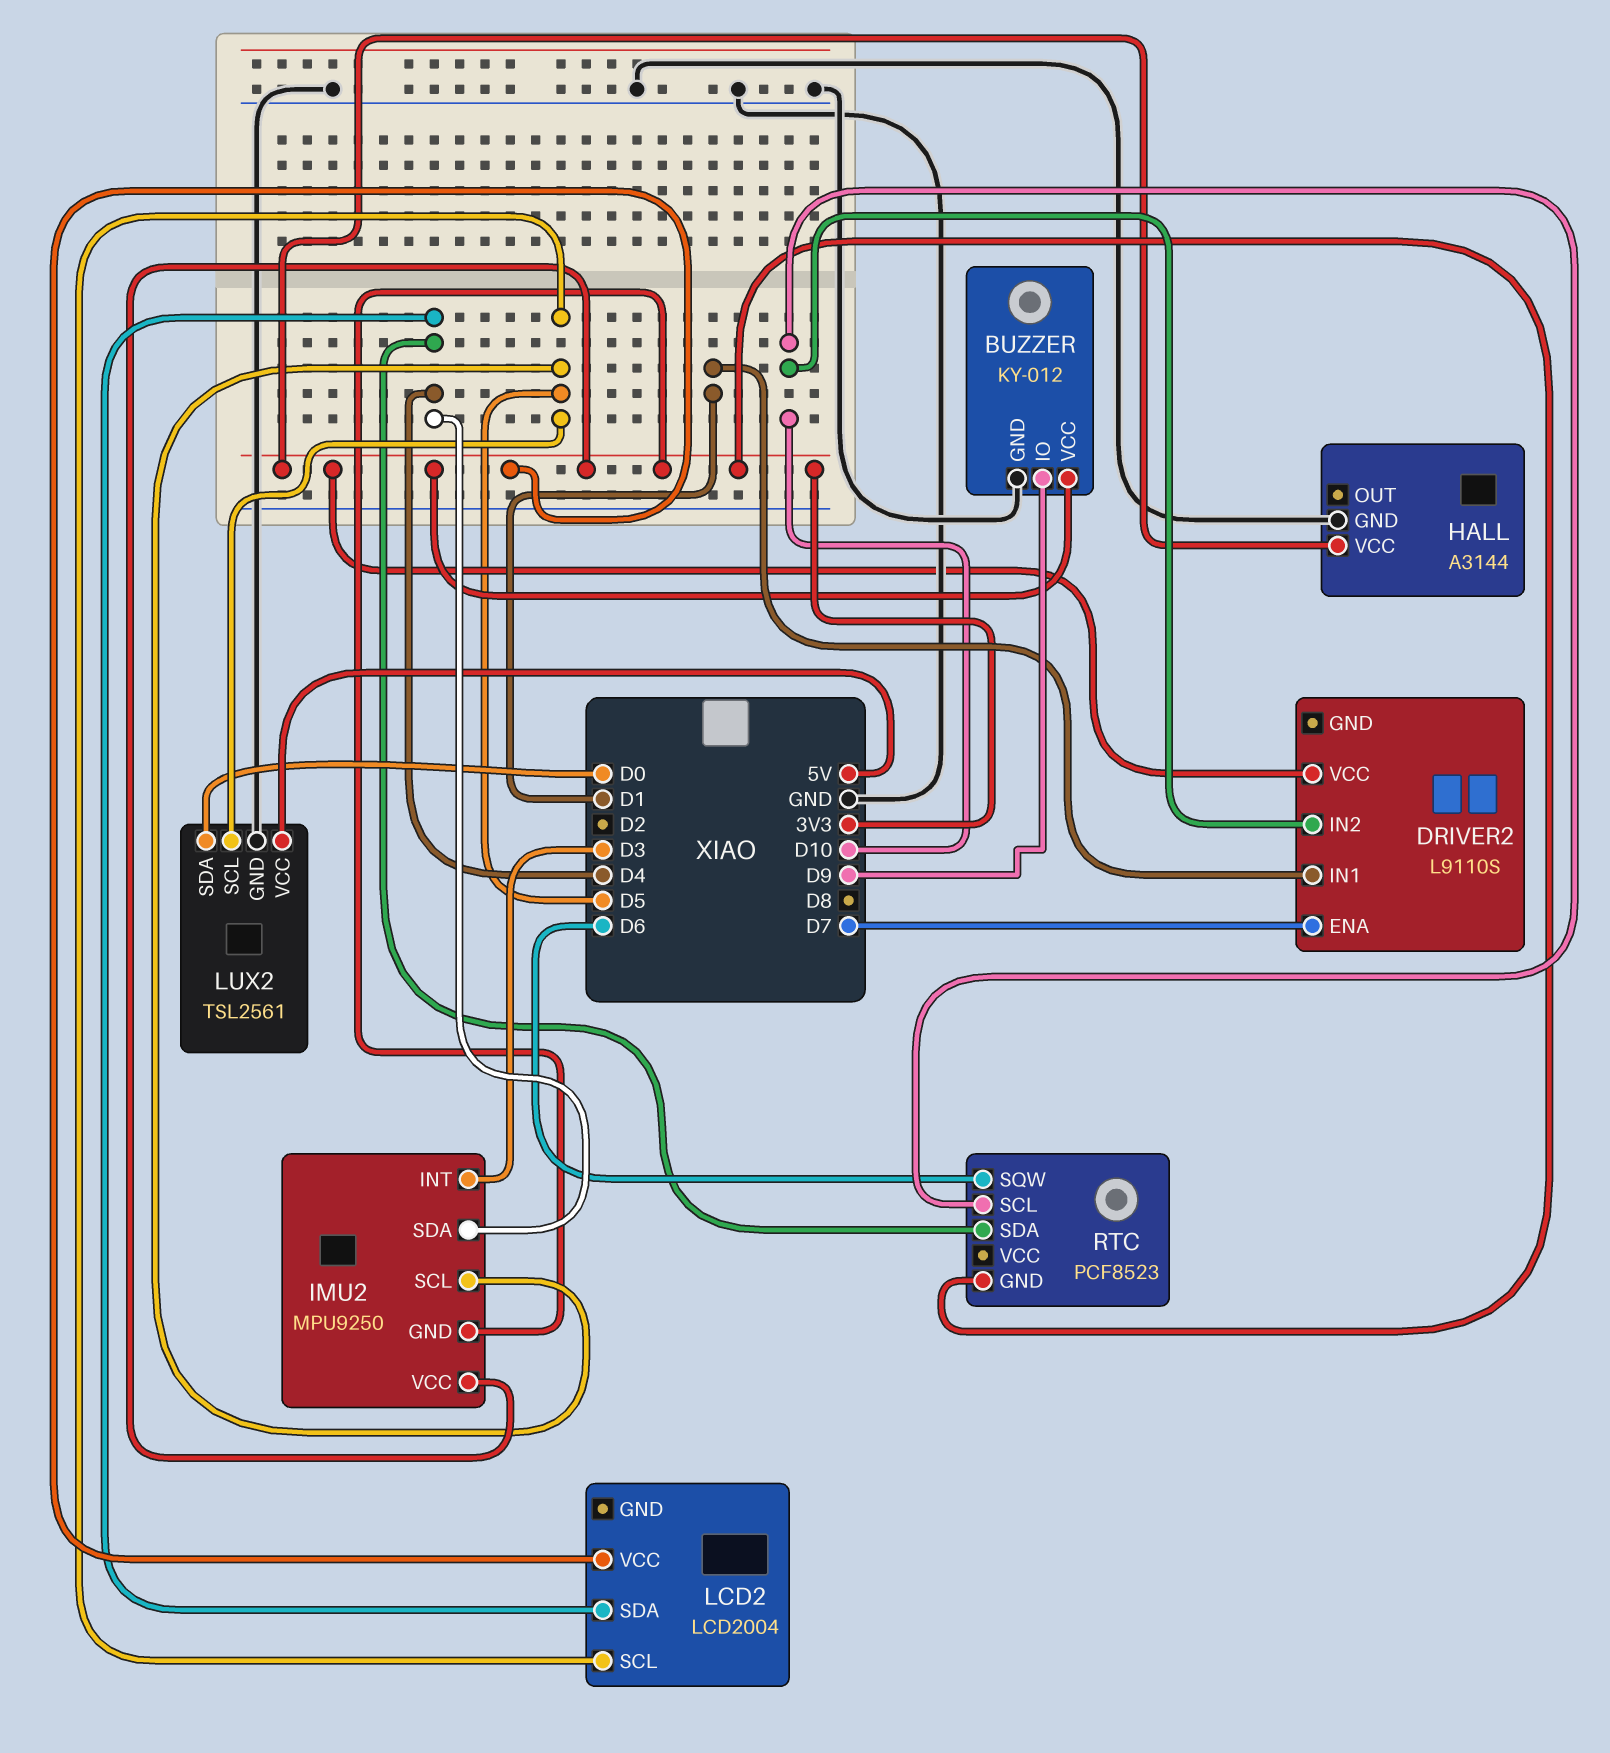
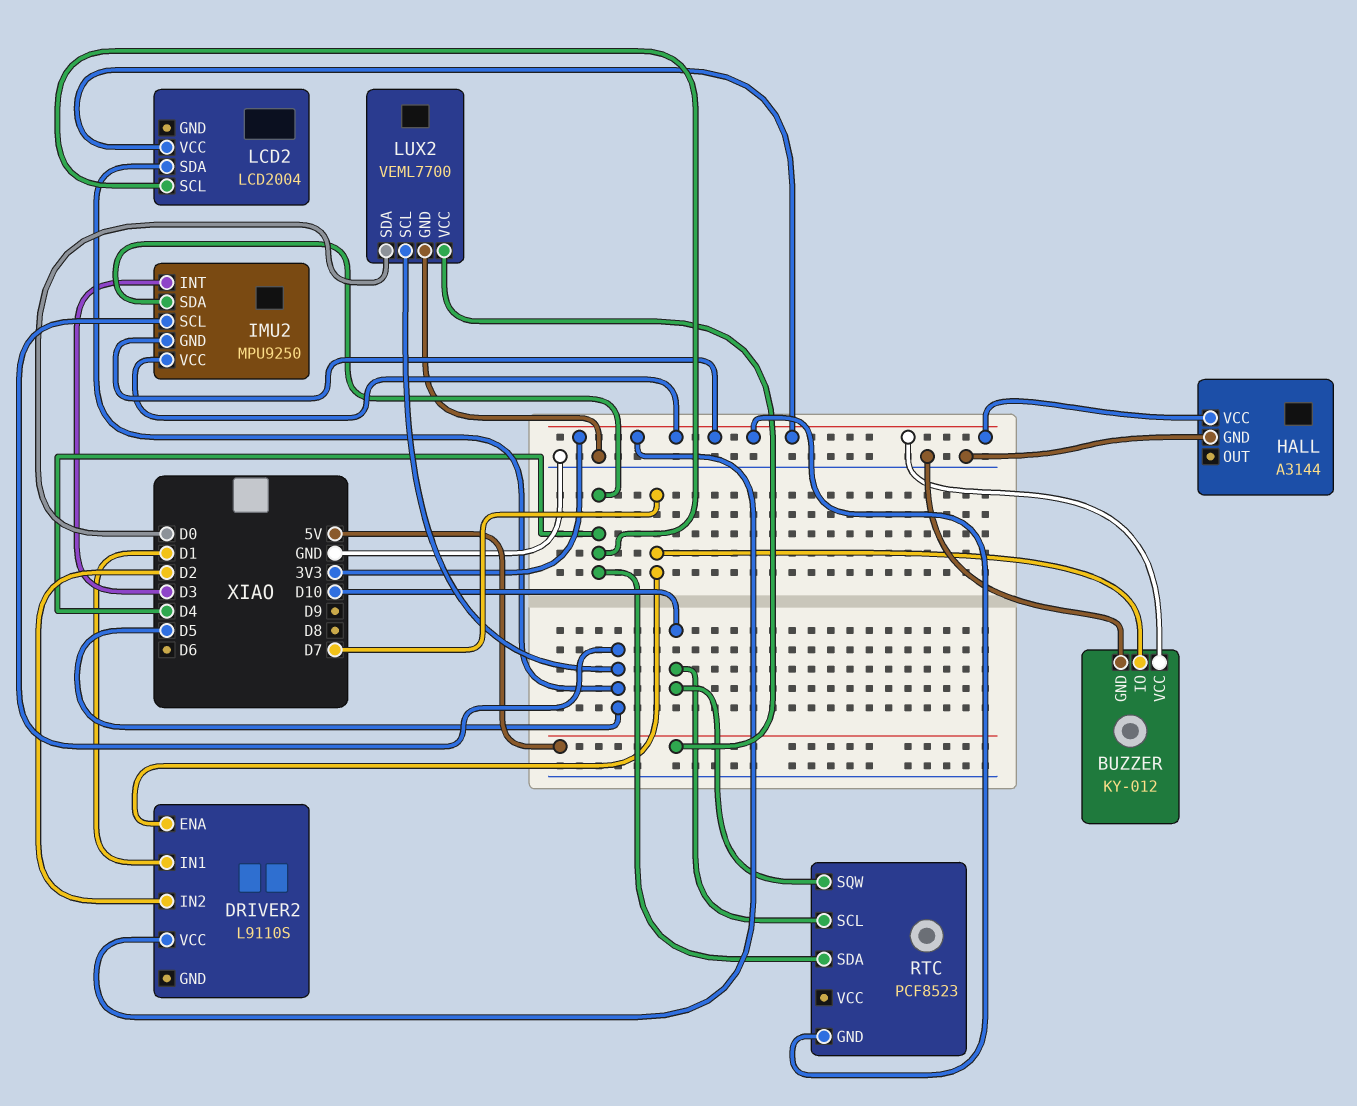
BUZZER pin IO: D9 -> D7
DRIVER2 pin IN2: D10 -> D2
LCD2 pin SCL: D5 -> D4
LCD2 pin SDA: D4 -> D5
LUX2: TSL2561 -> VEML7700
RTC pin SQW: D6 -> D10

